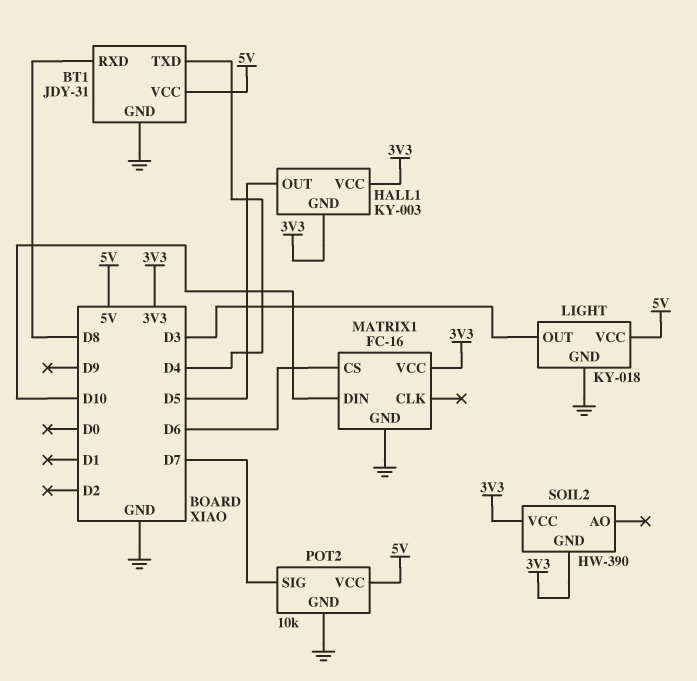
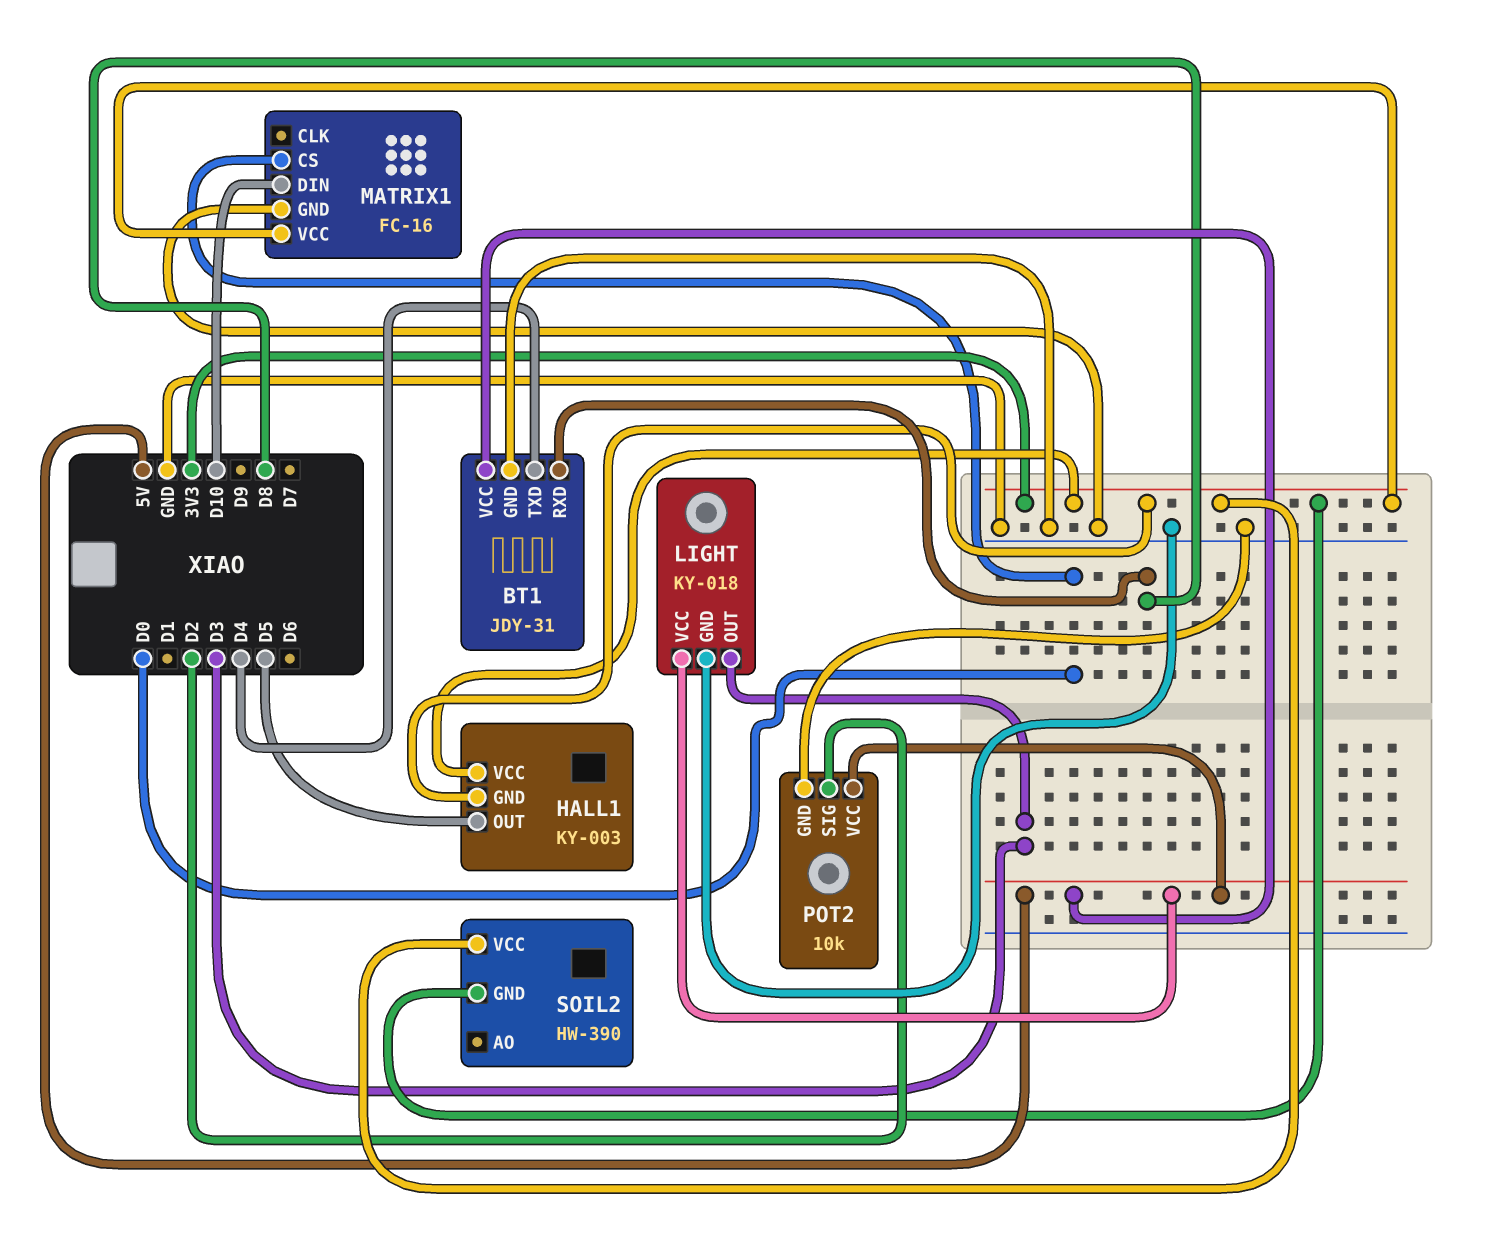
MATRIX1 pin CS: D6 -> D0
POT2 pin SIG: D7 -> D2

